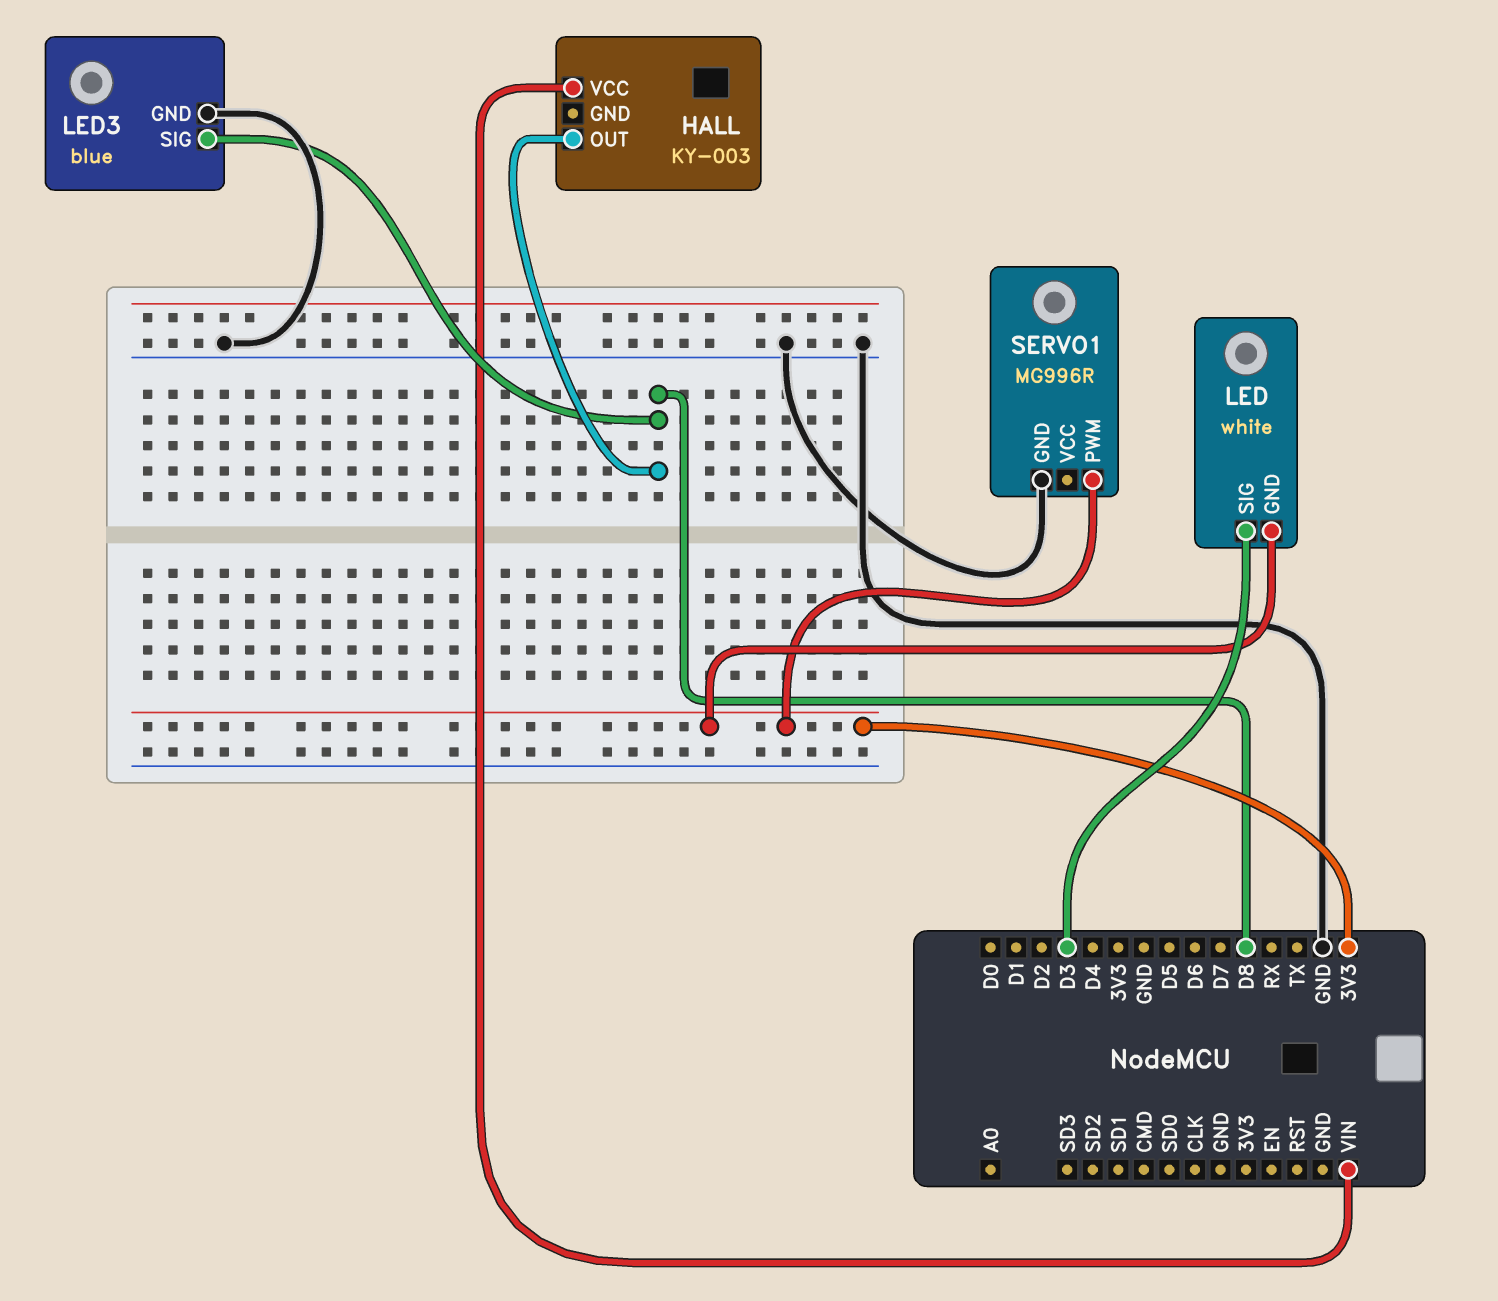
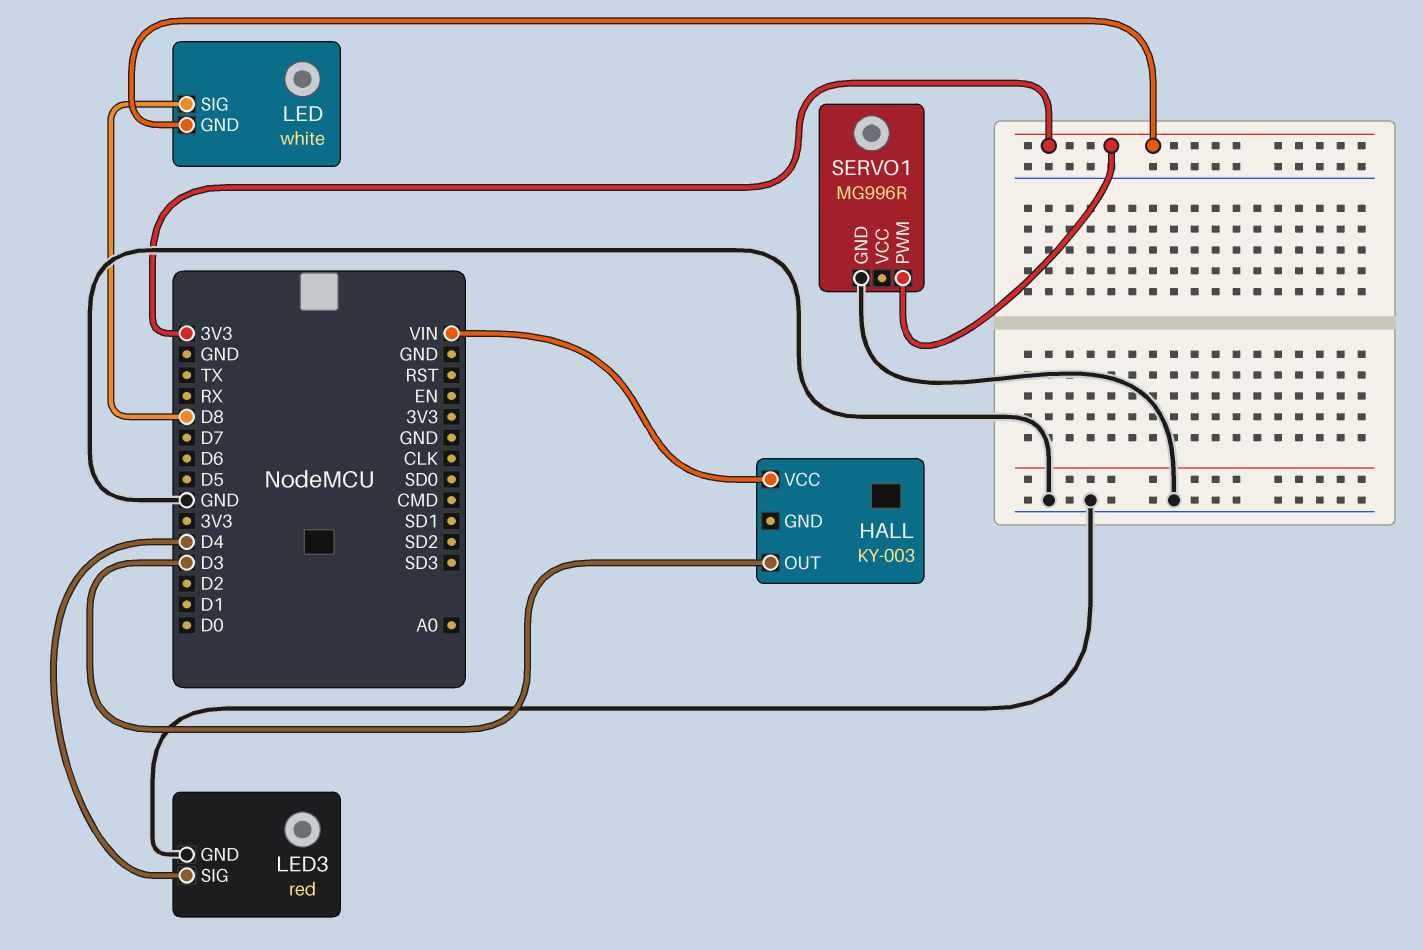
HALL pin OUT: D8 -> D3
LED pin SIG: D3 -> D8
LED3: blue -> red
LED3 pin SIG: D8 -> D4

